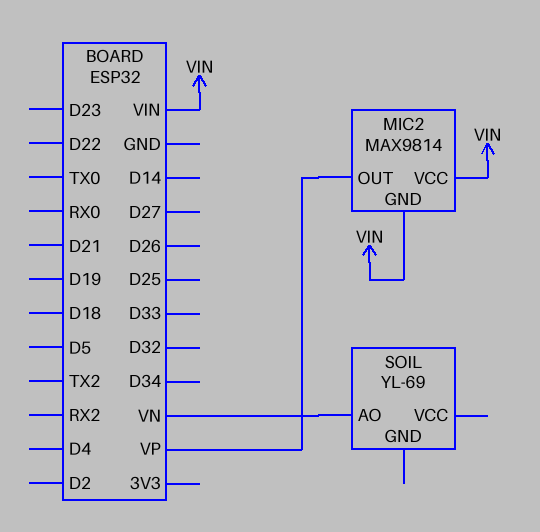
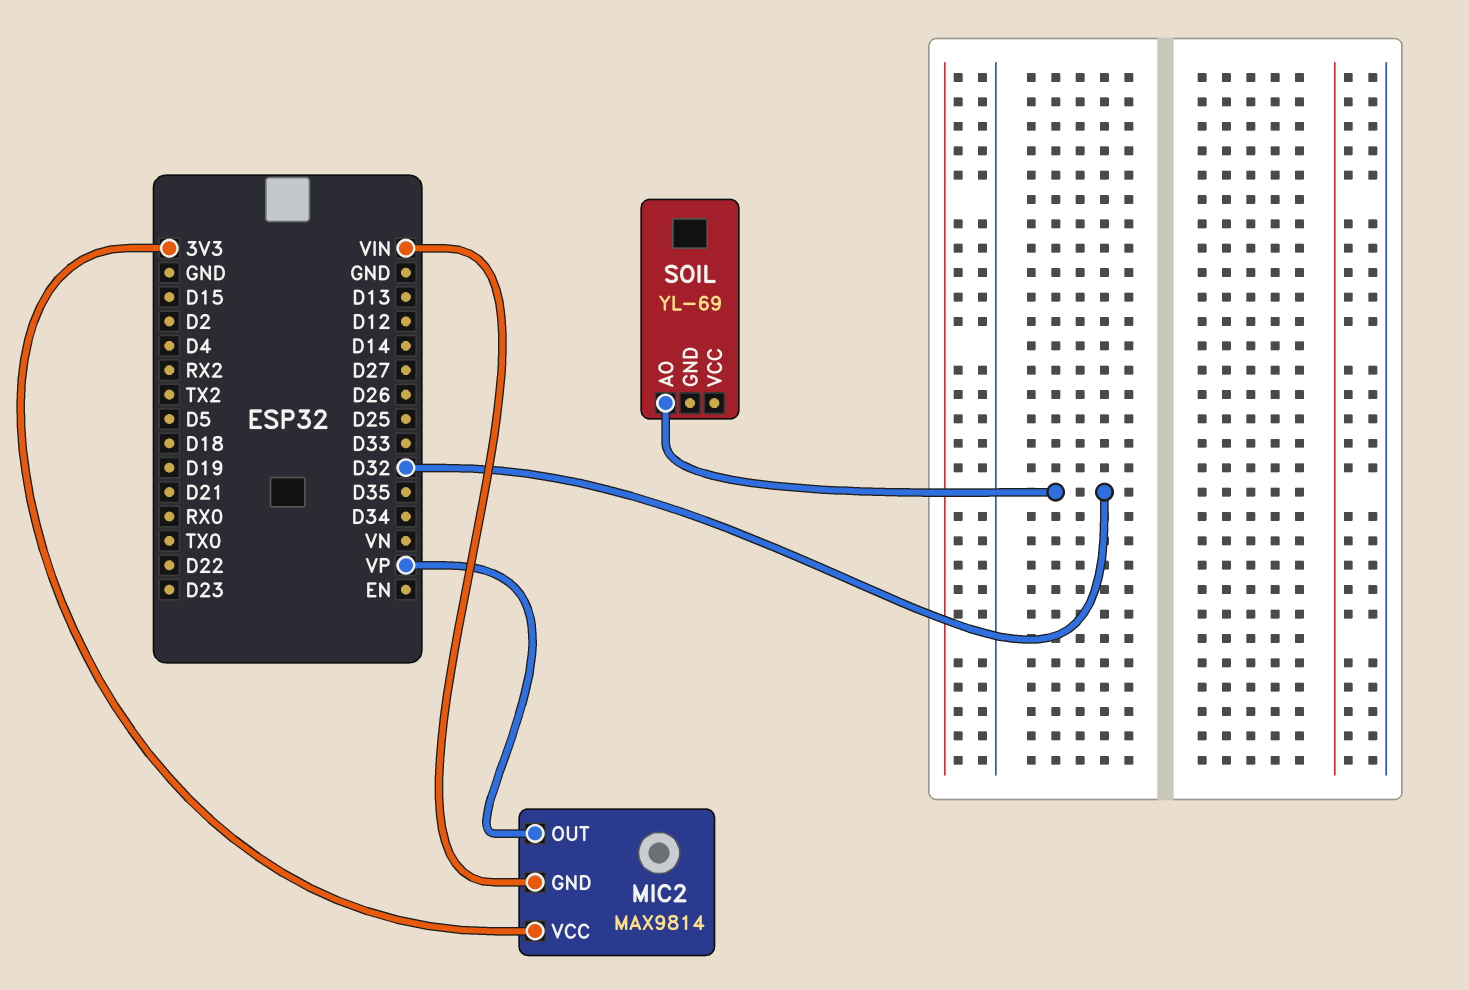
MIC2 pin VCC: VIN -> 3V3
SOIL pin AO: VN -> D32

